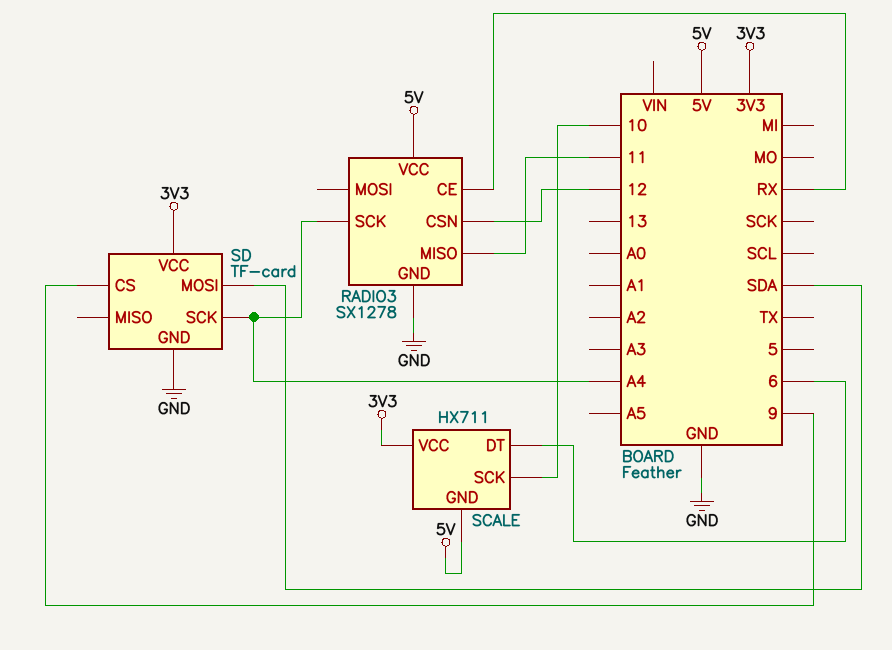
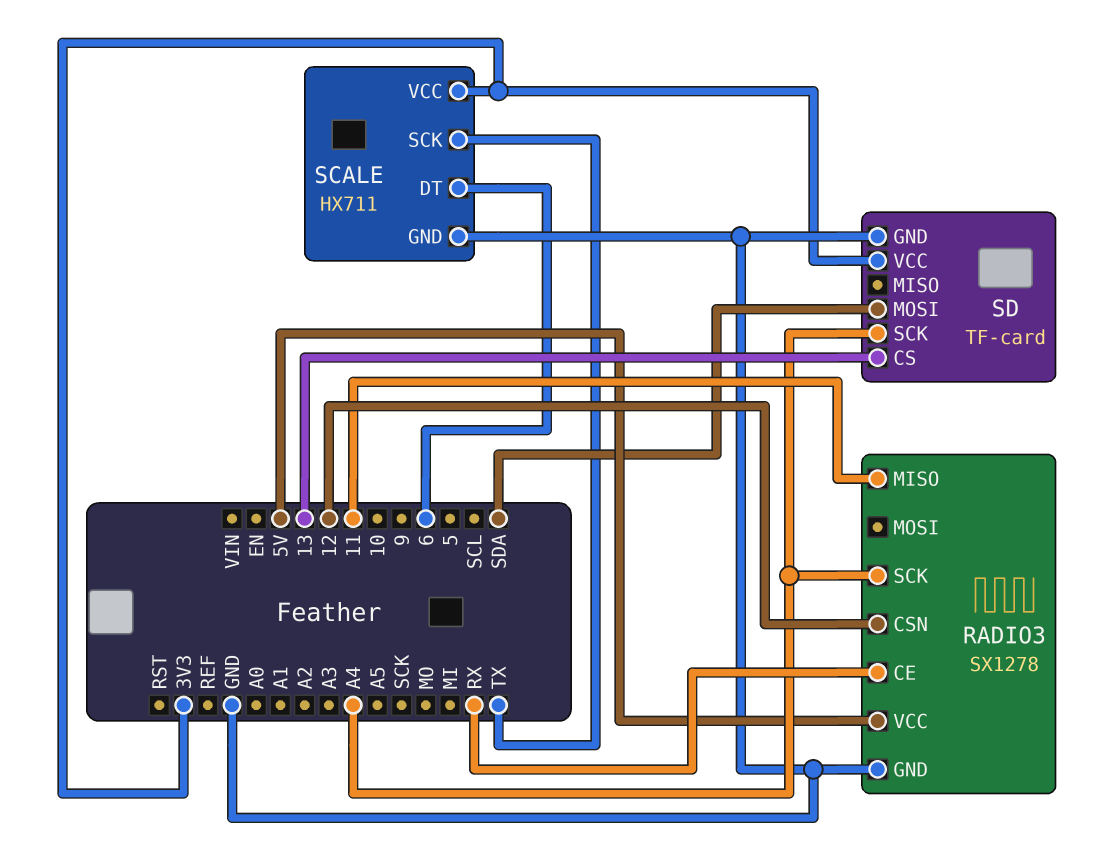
SCALE pin GND: 5V -> GND
SCALE pin SCK: 10 -> TX
SD pin CS: 9 -> 13

